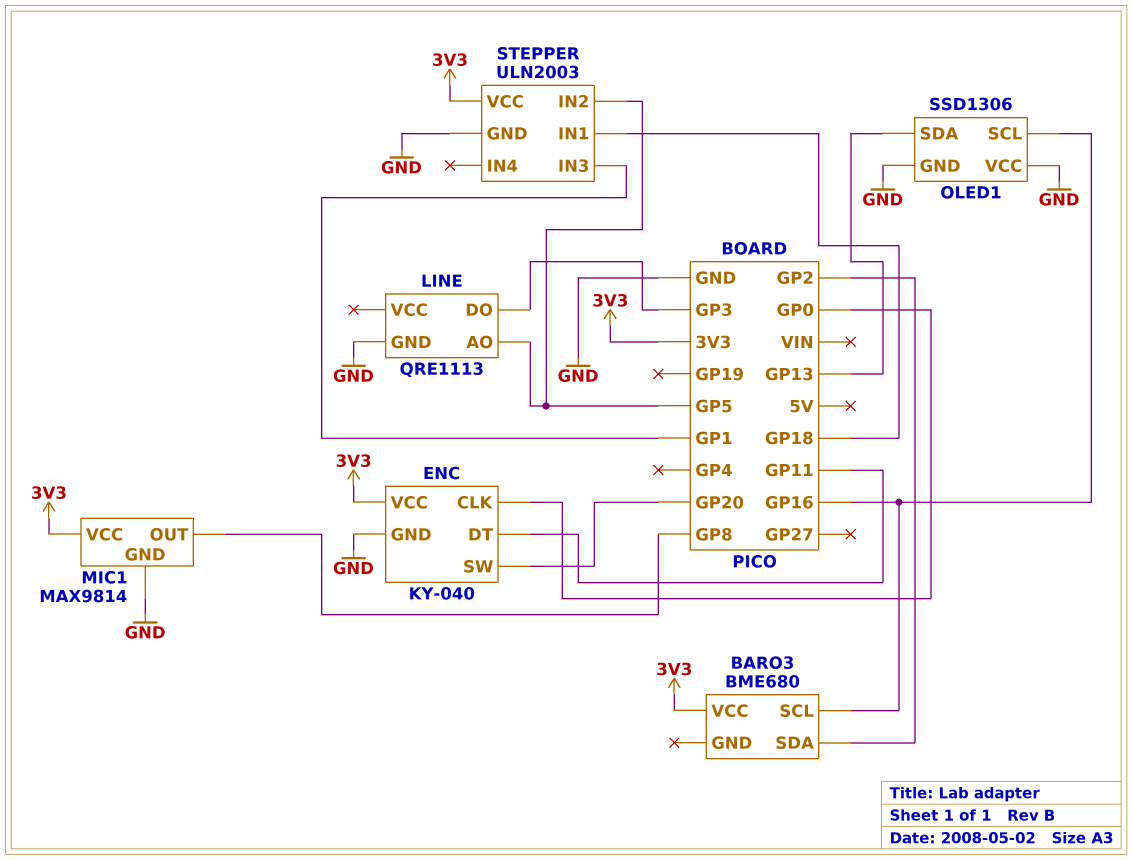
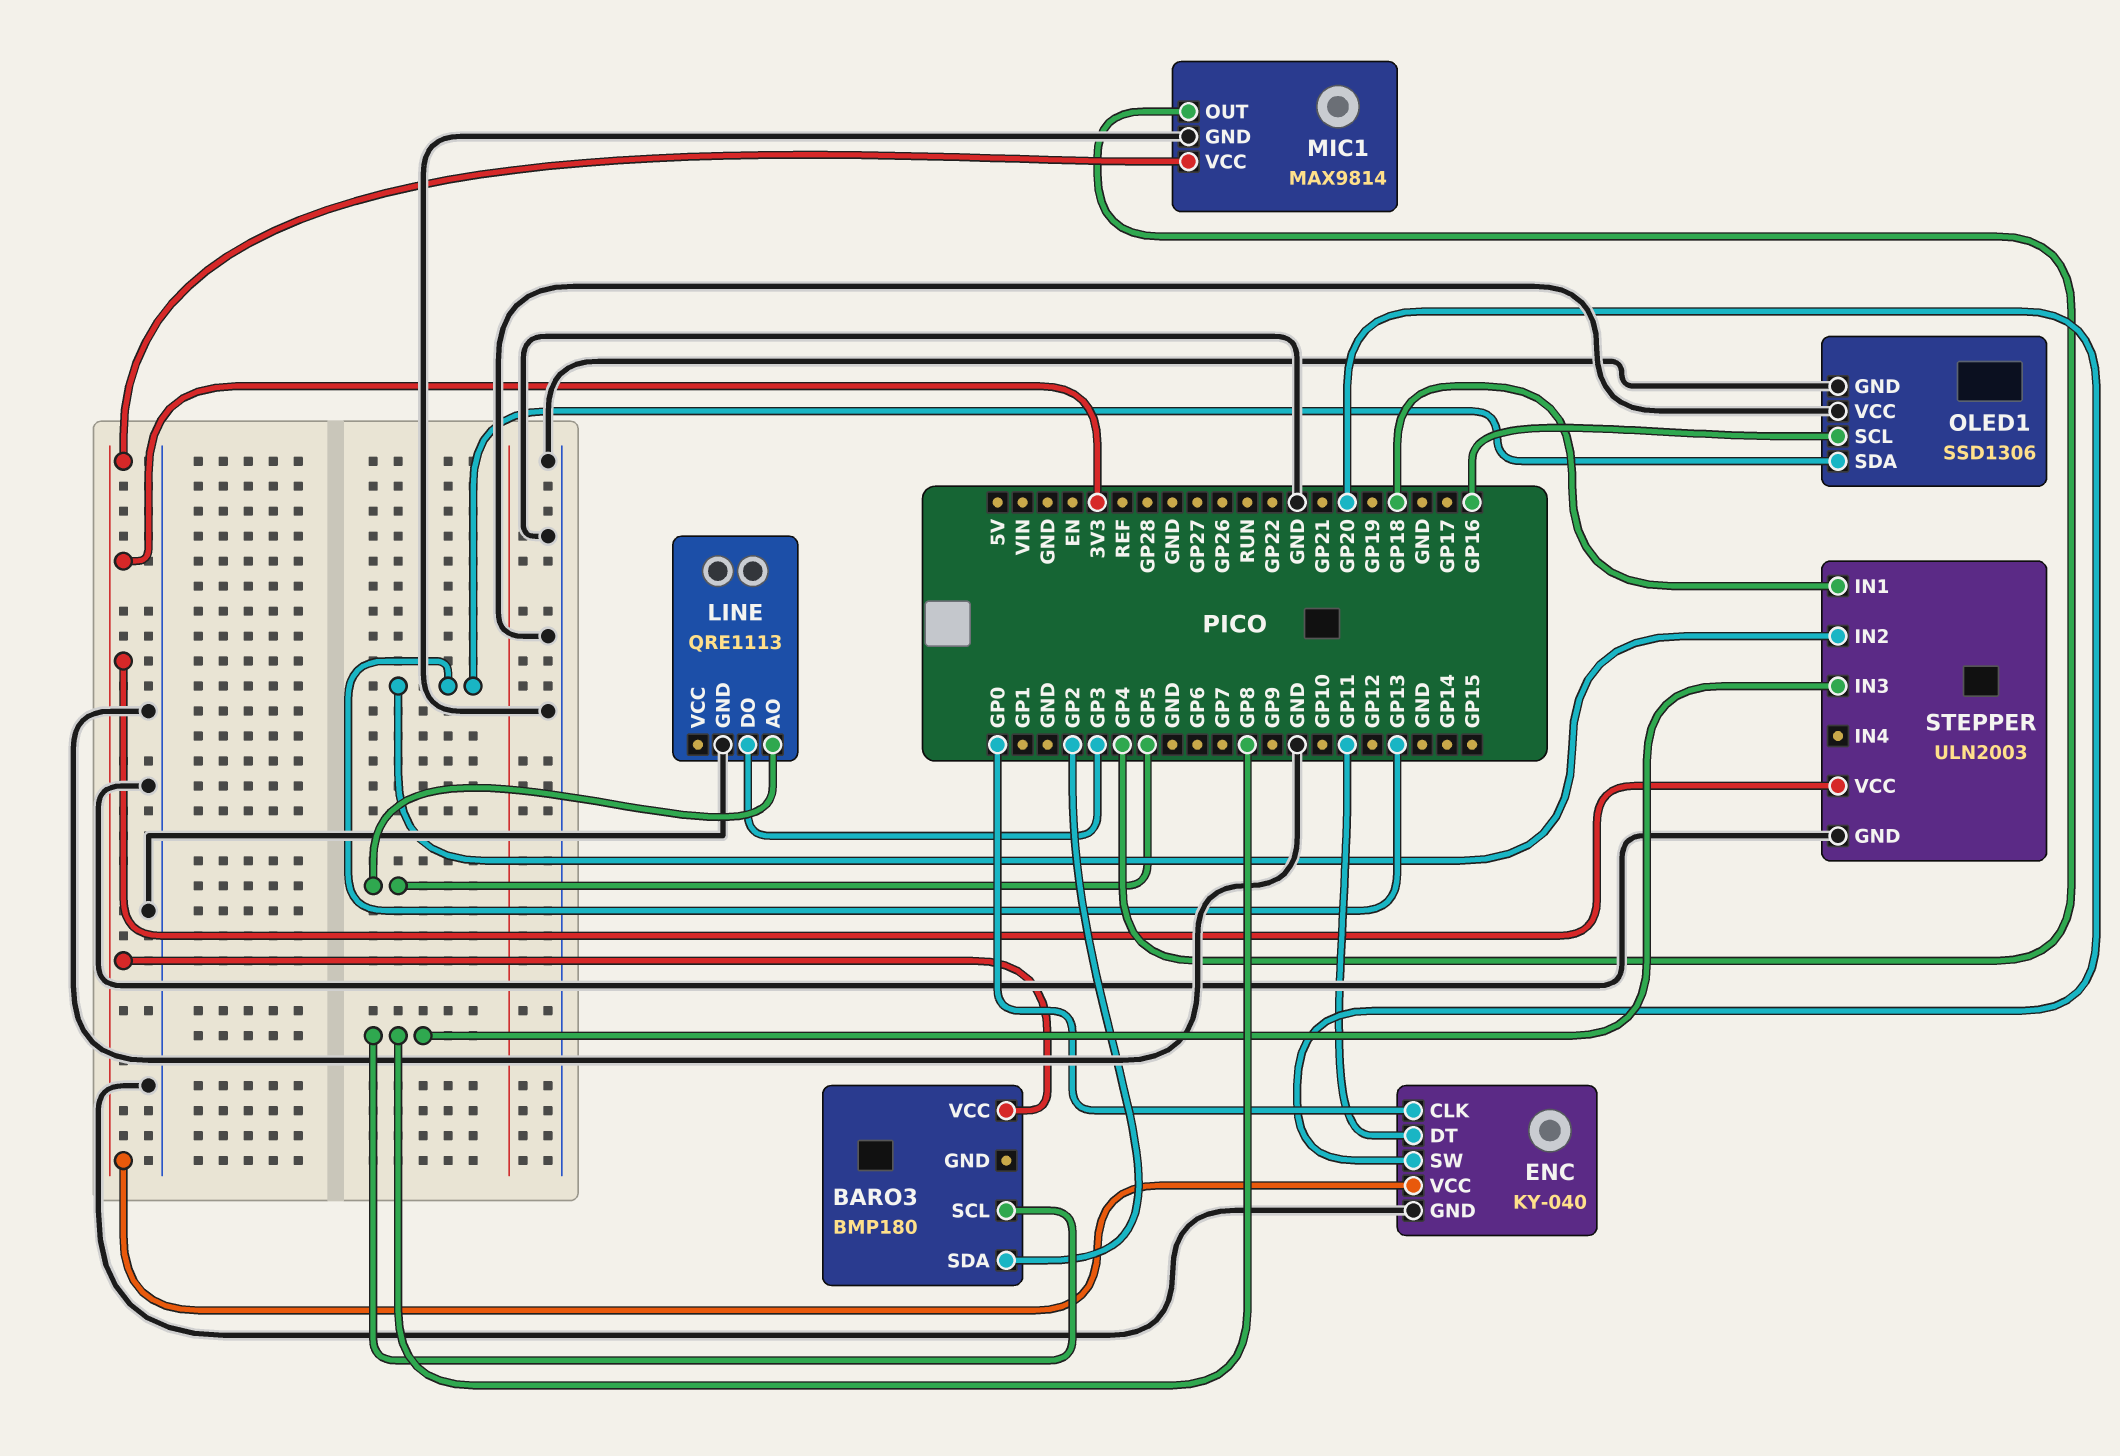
BARO3: BME680 -> BMP180
BARO3 pin SCL: GP16 -> GP8
MIC1 pin OUT: GP8 -> GP4
STEPPER pin IN2: GP5 -> GP13
STEPPER pin IN3: GP1 -> GP8

